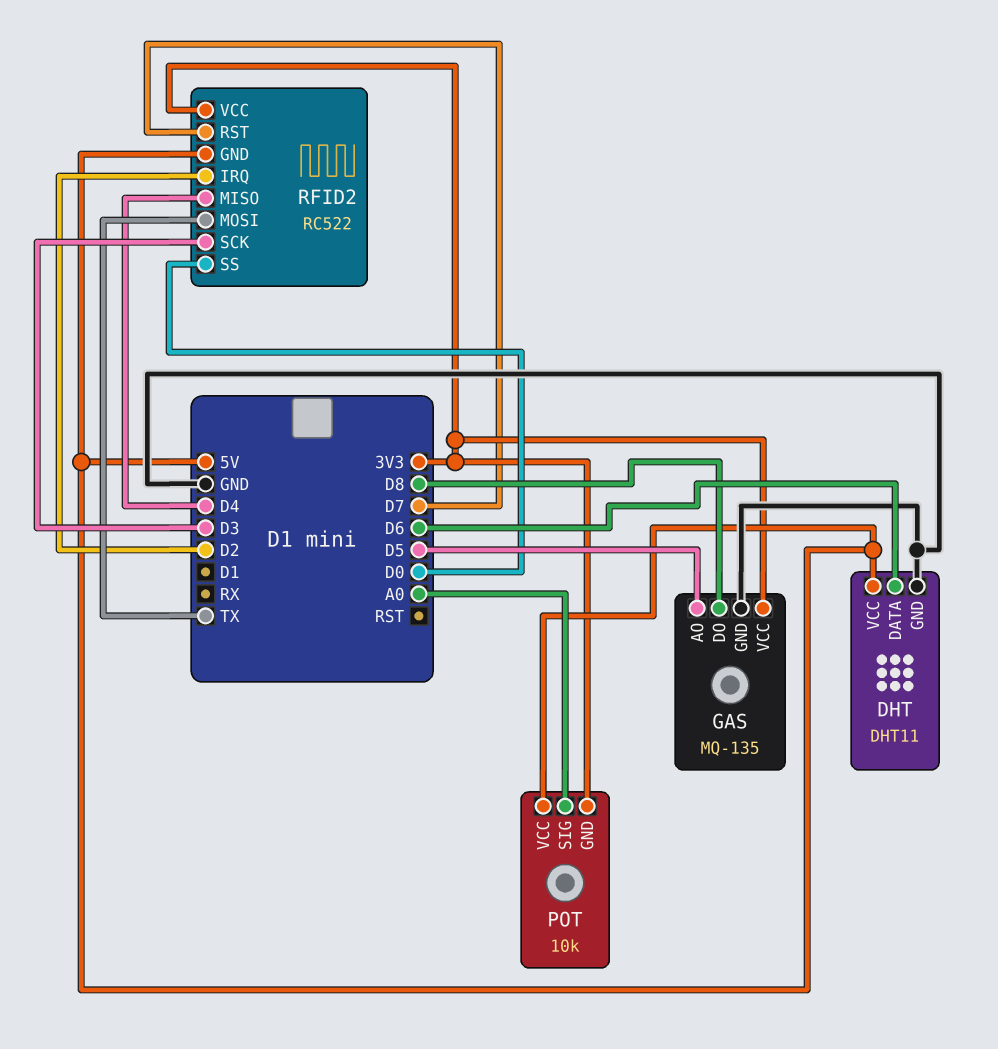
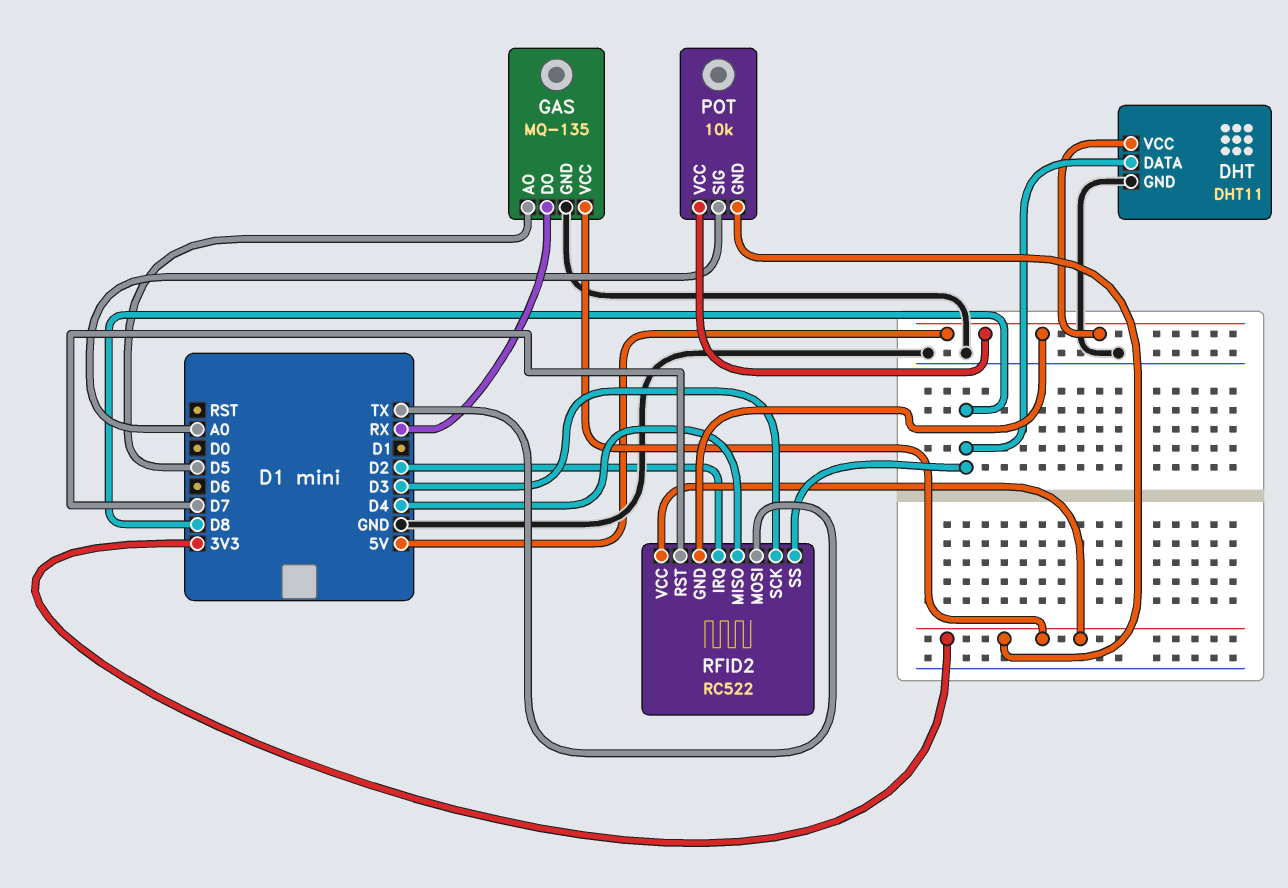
DHT pin DATA: D6 -> D8
GAS pin DO: D8 -> RX
RFID2 pin SS: D0 -> D8

